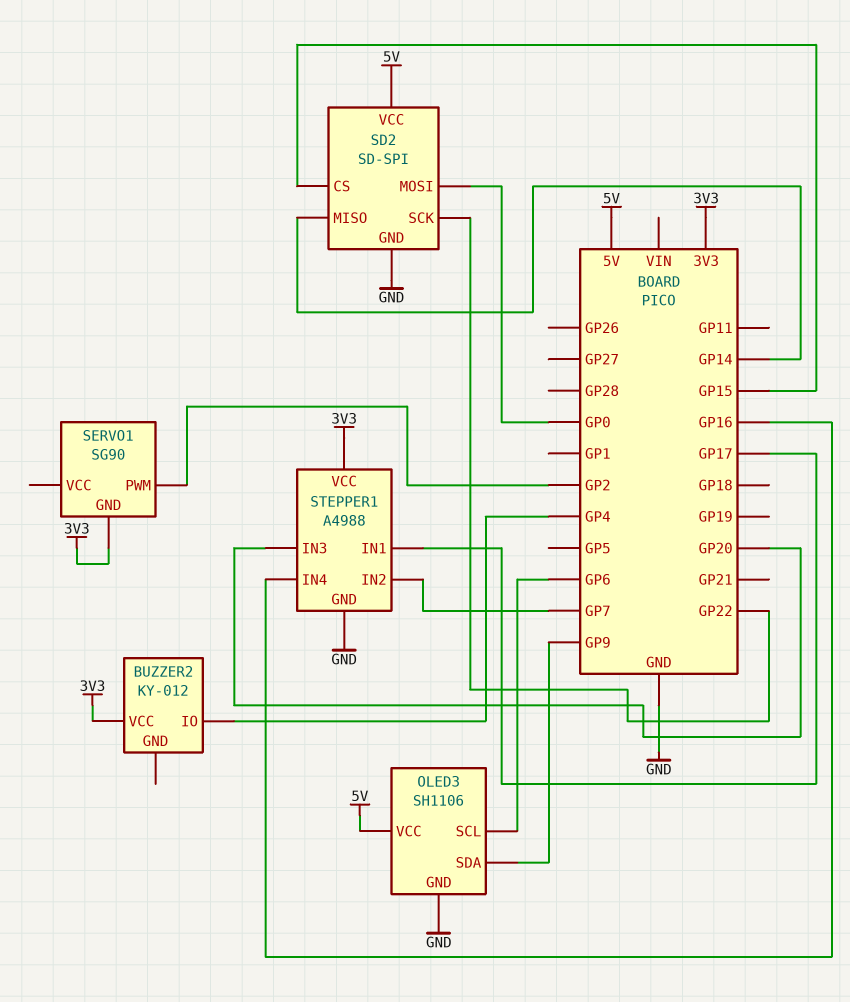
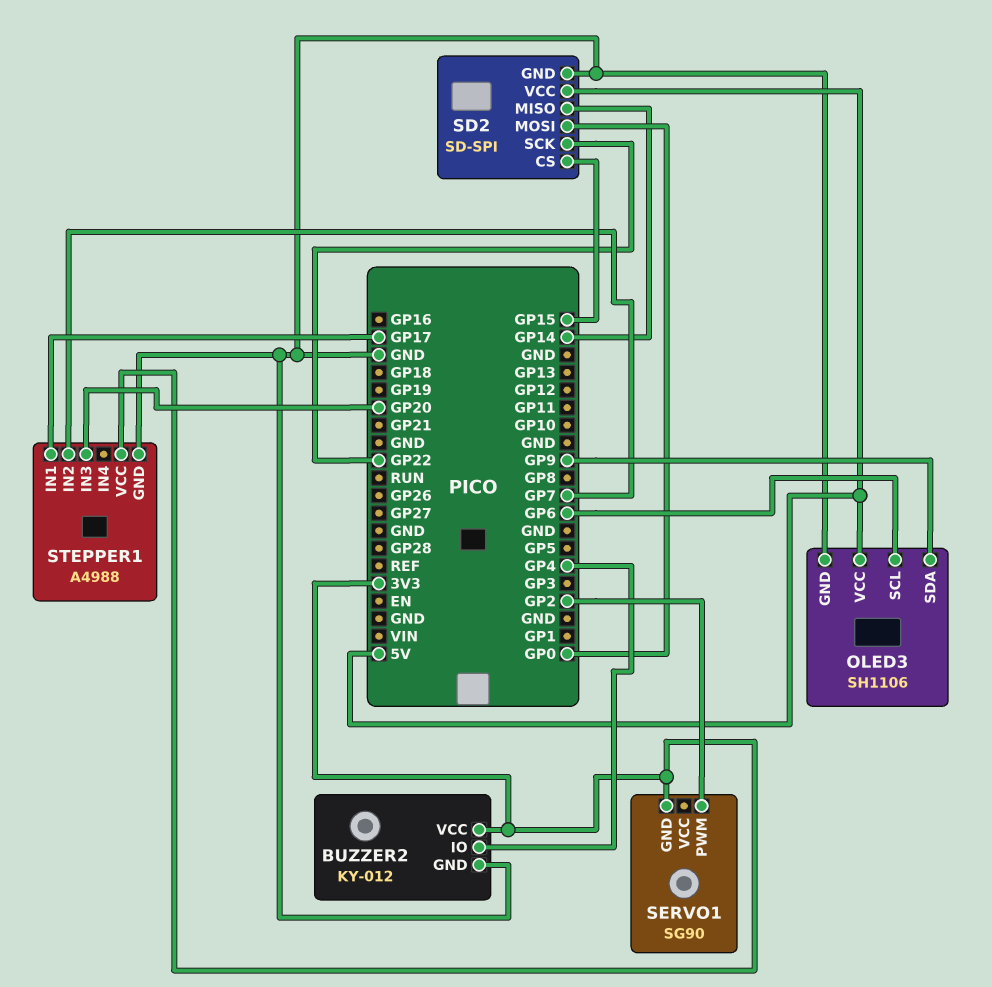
BUZZER2 pin GND: none -> GND
STEPPER1 pin IN4: GP16 -> none

